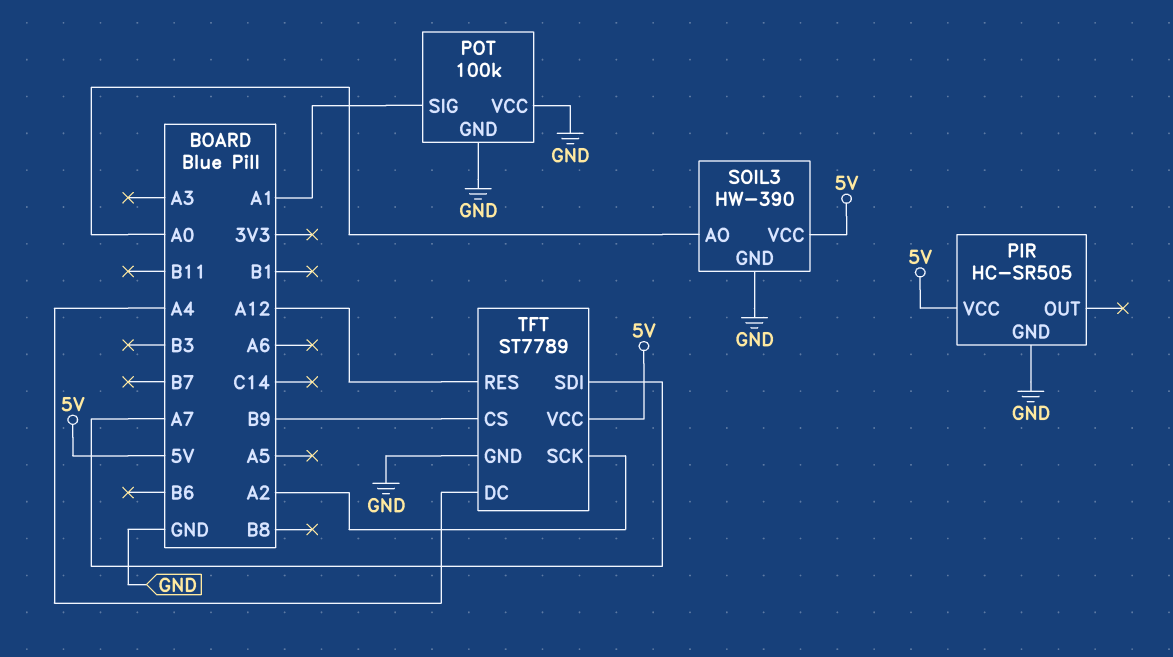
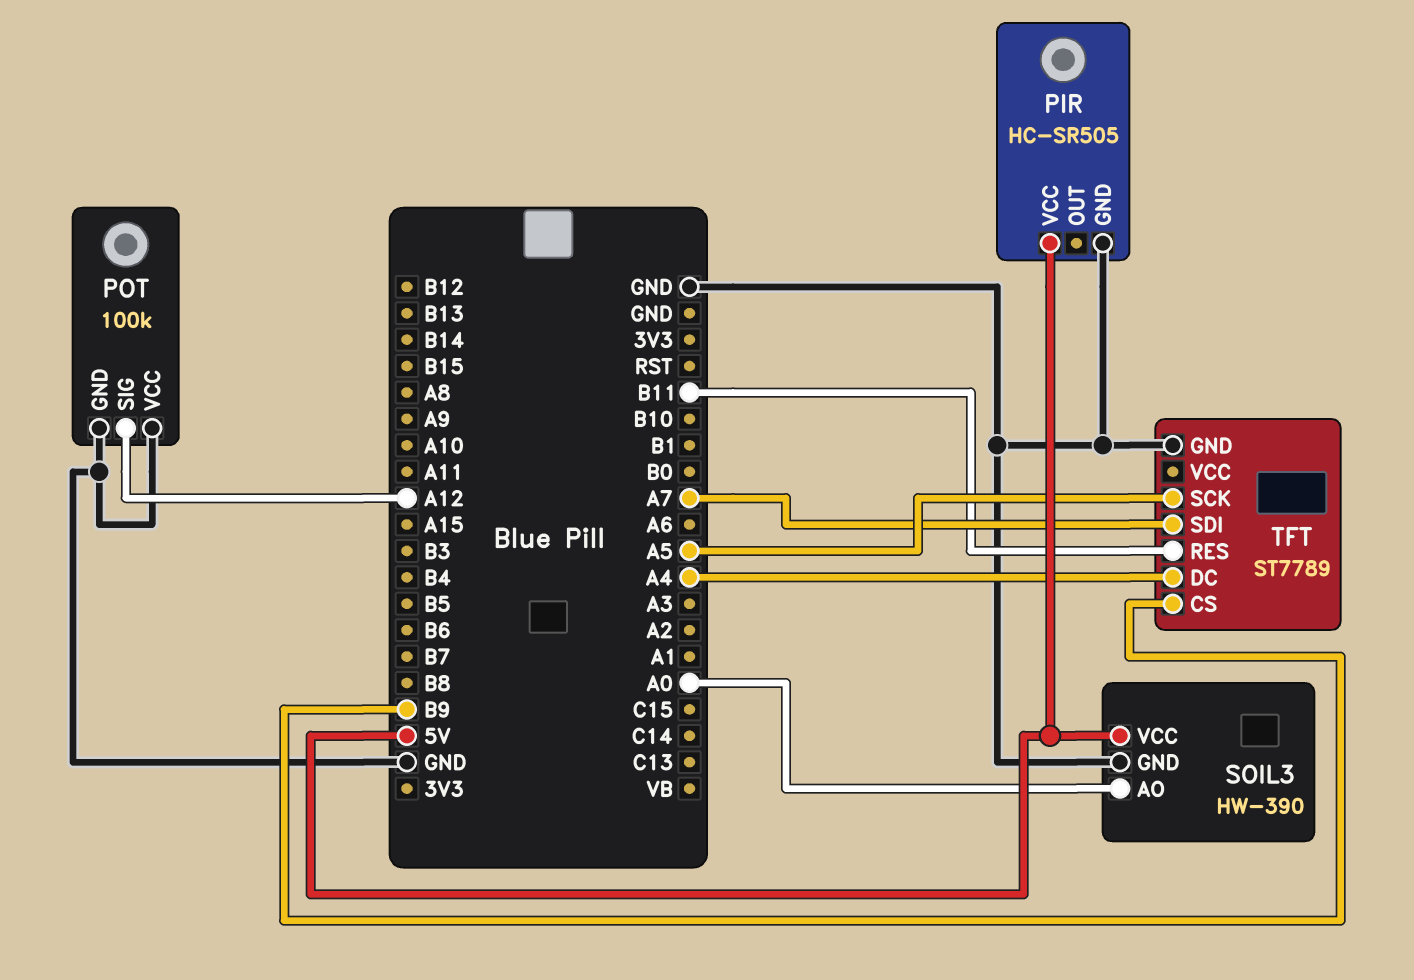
POT pin SIG: A1 -> A12
TFT pin RES: A12 -> B11
TFT pin SCK: A2 -> A5
TFT pin VCC: 5V -> none

